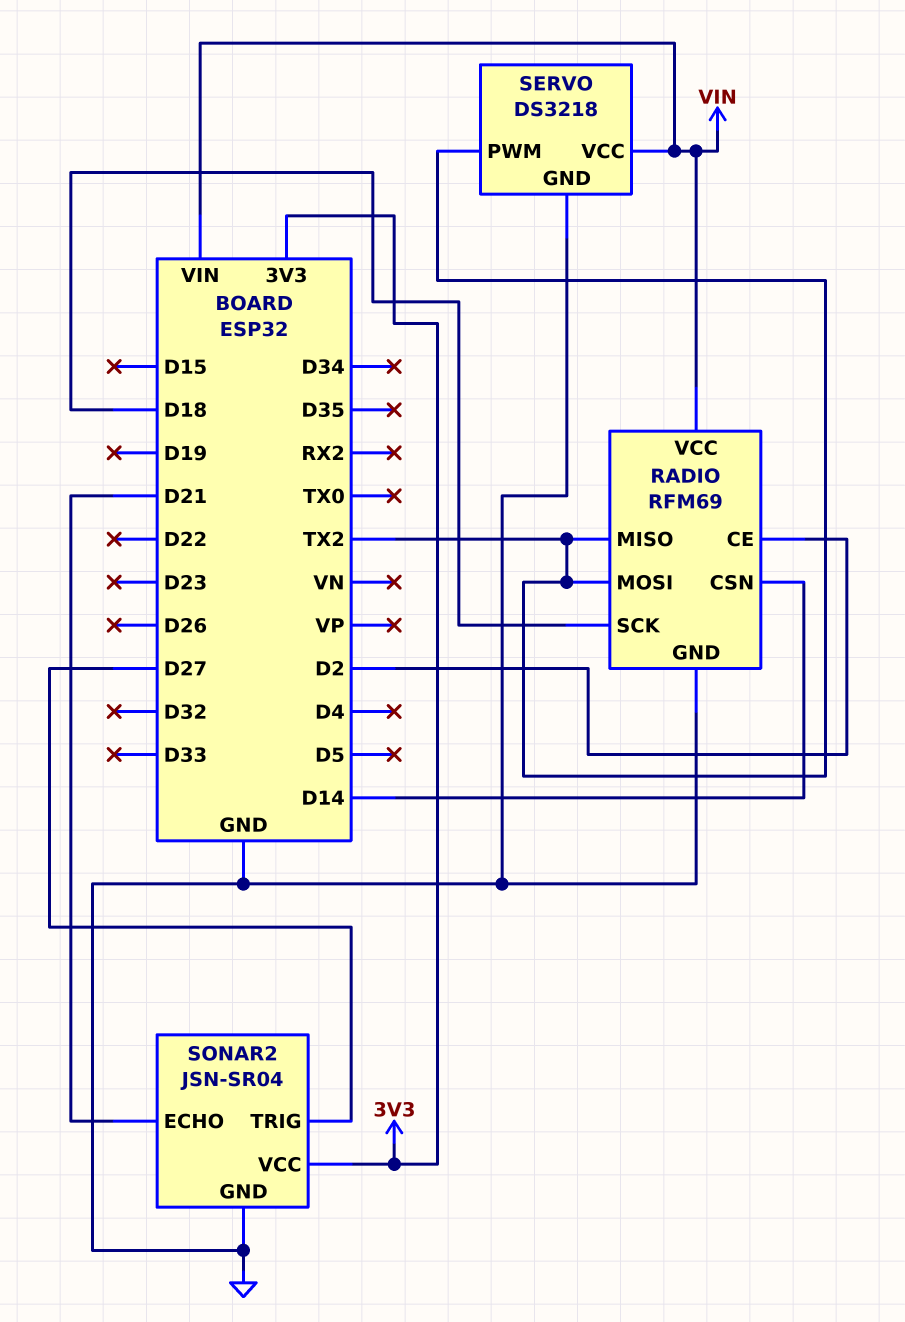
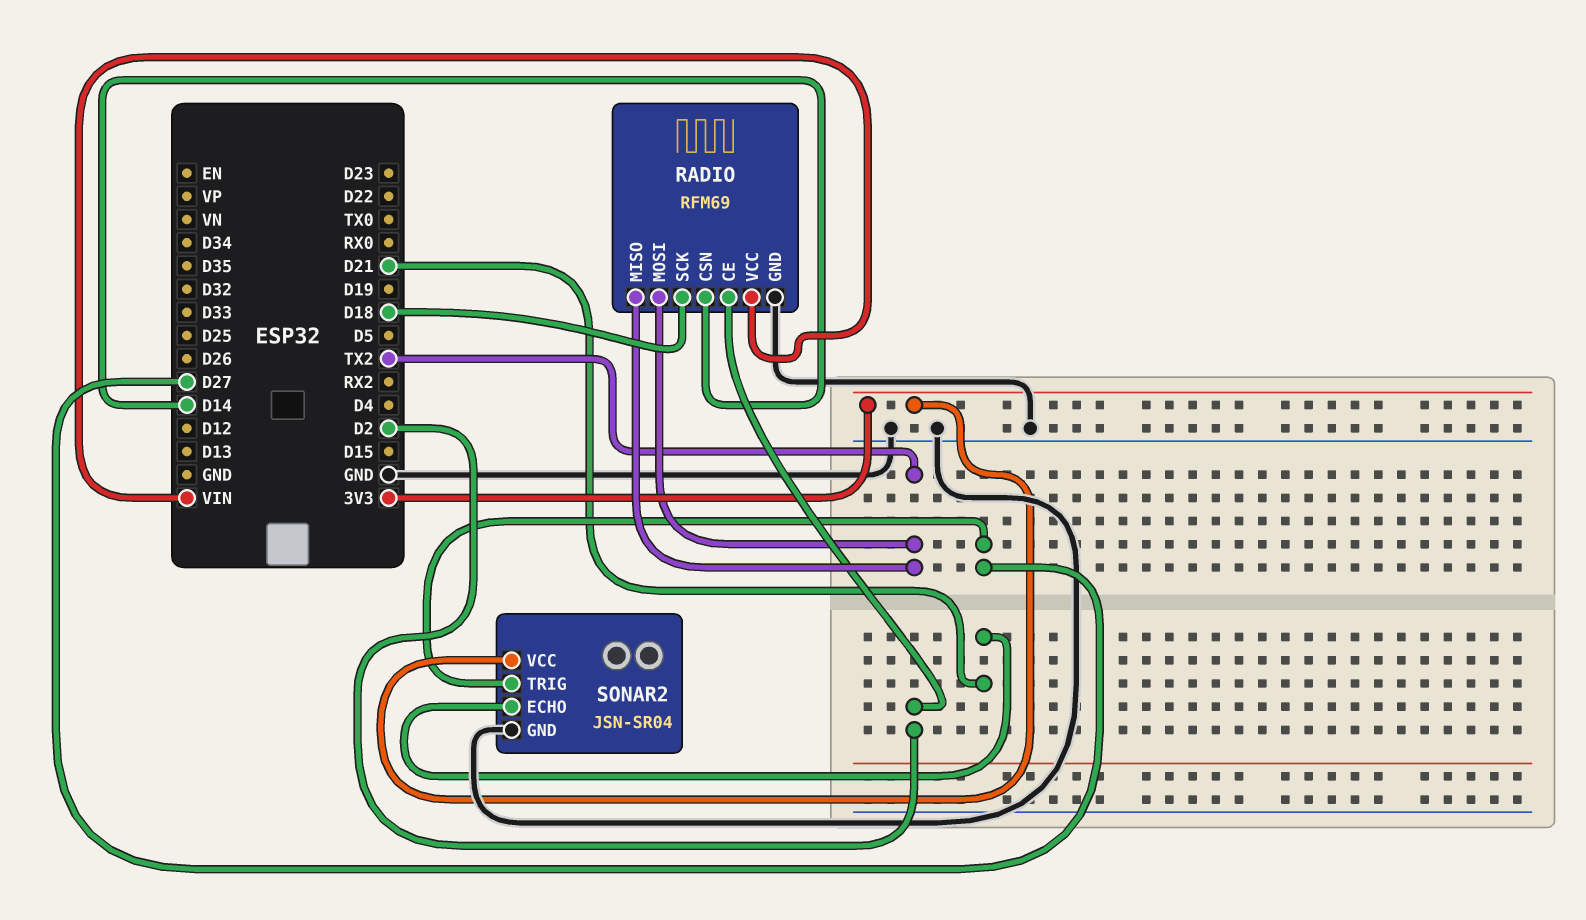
SERVO: DS3218 -> none
SERVO pin GND: GND -> none
SERVO pin PWM: TX2 -> none
SERVO pin VCC: VIN -> none

